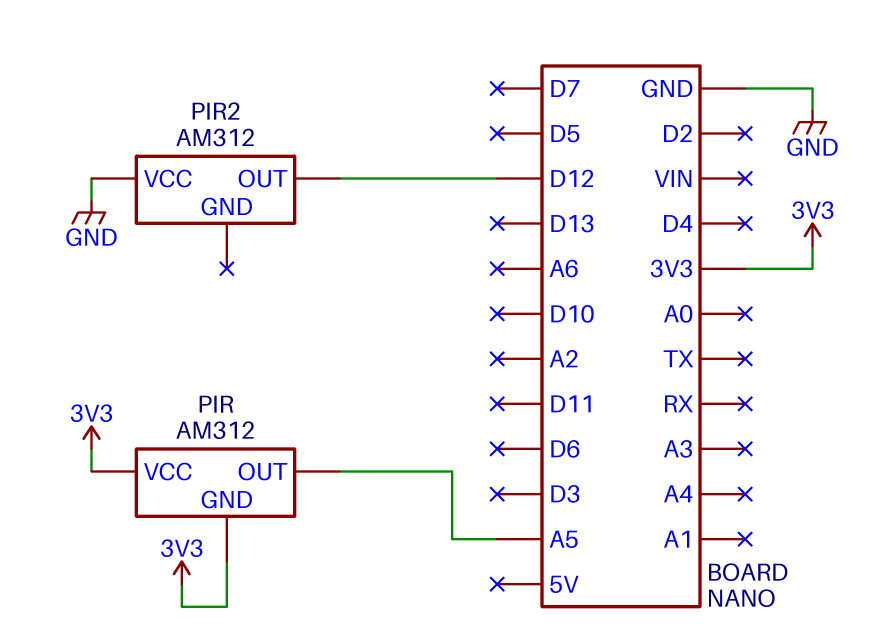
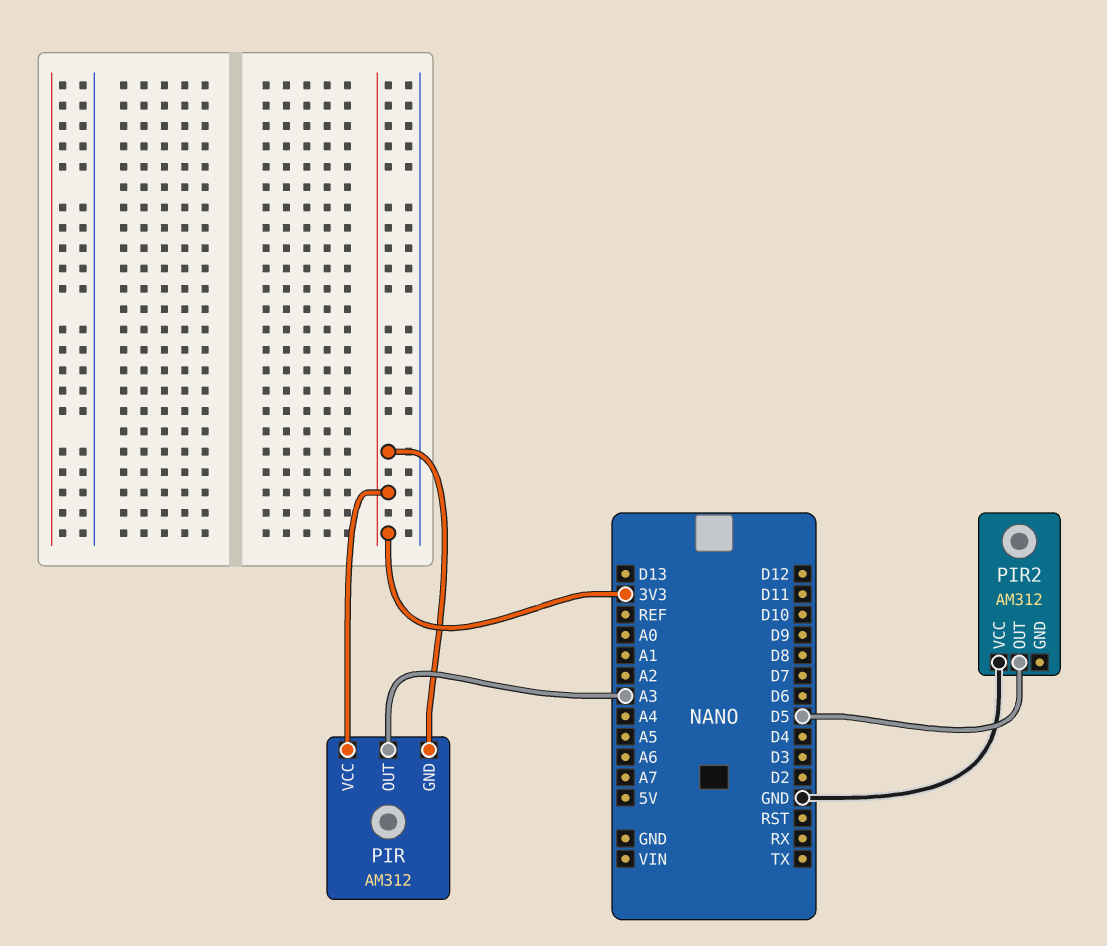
PIR pin OUT: A5 -> A3
PIR2 pin OUT: D12 -> D5

